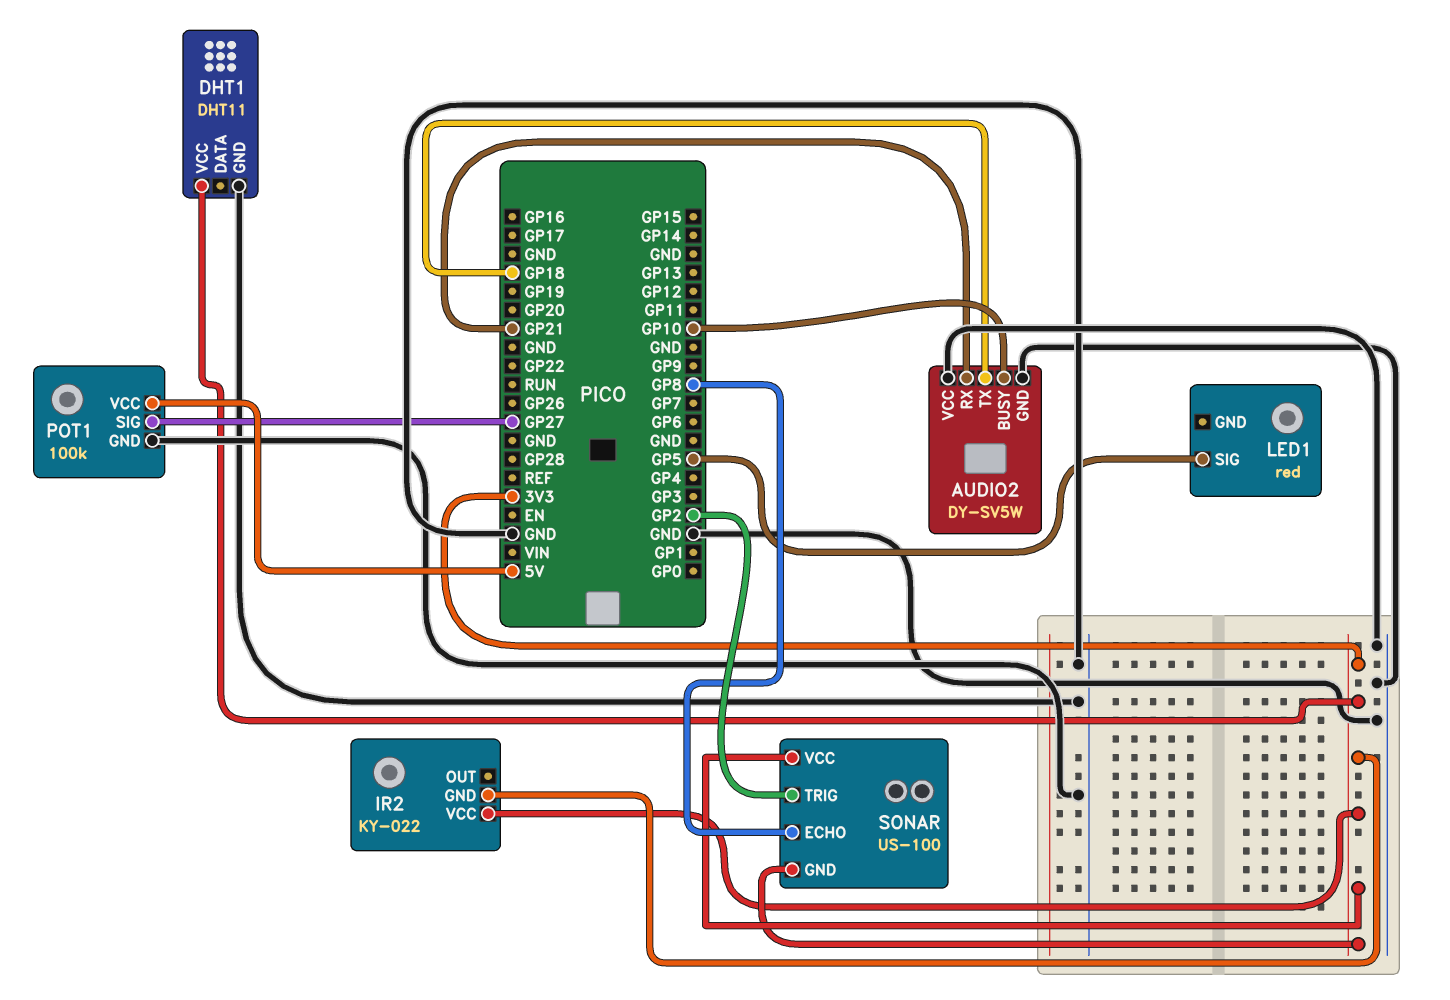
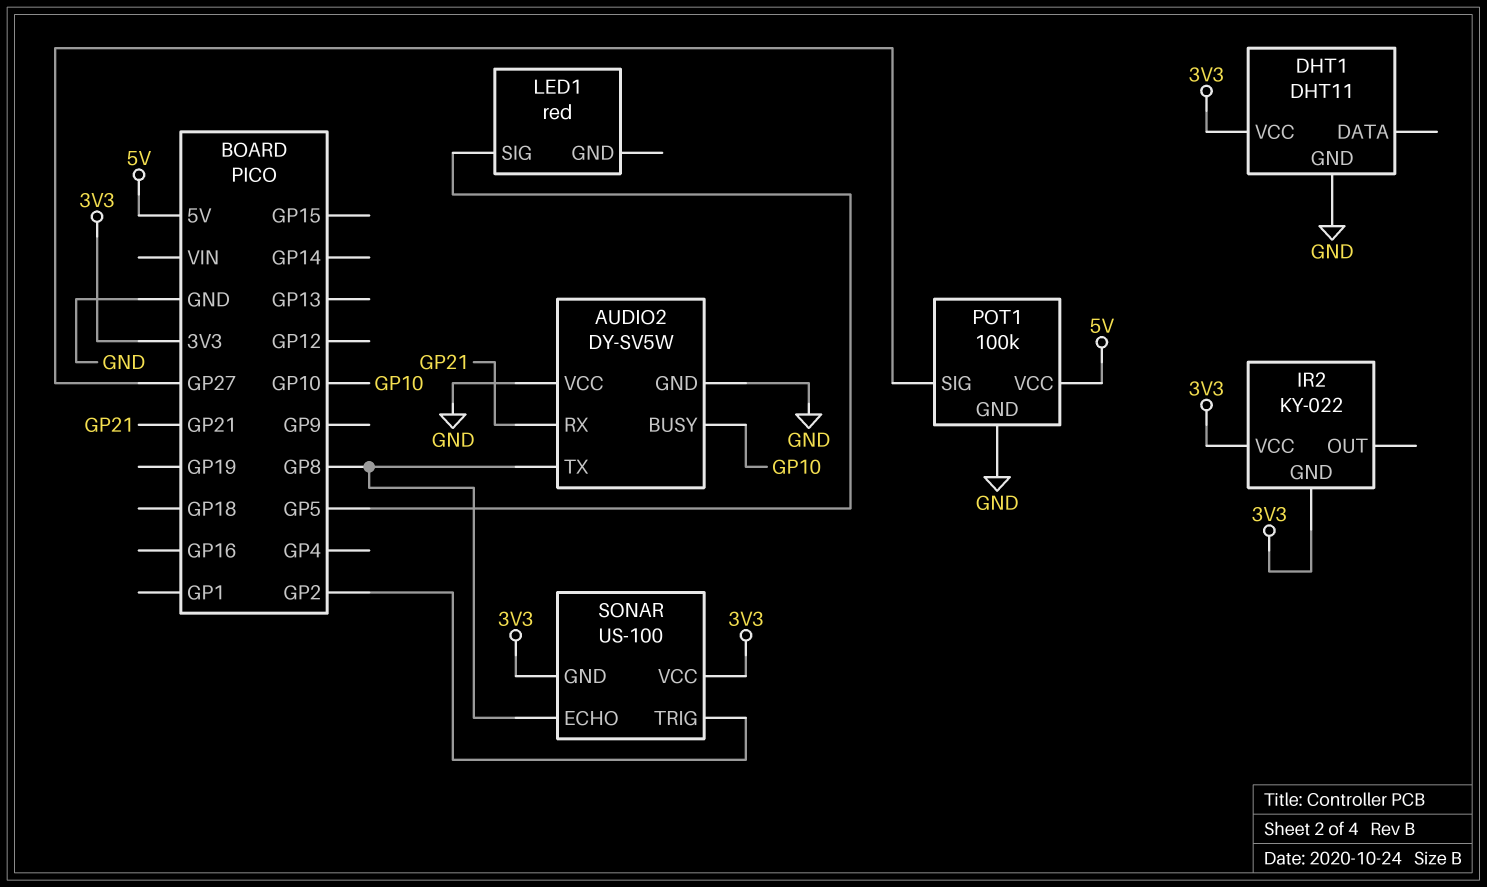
AUDIO2 pin TX: GP18 -> GP8

